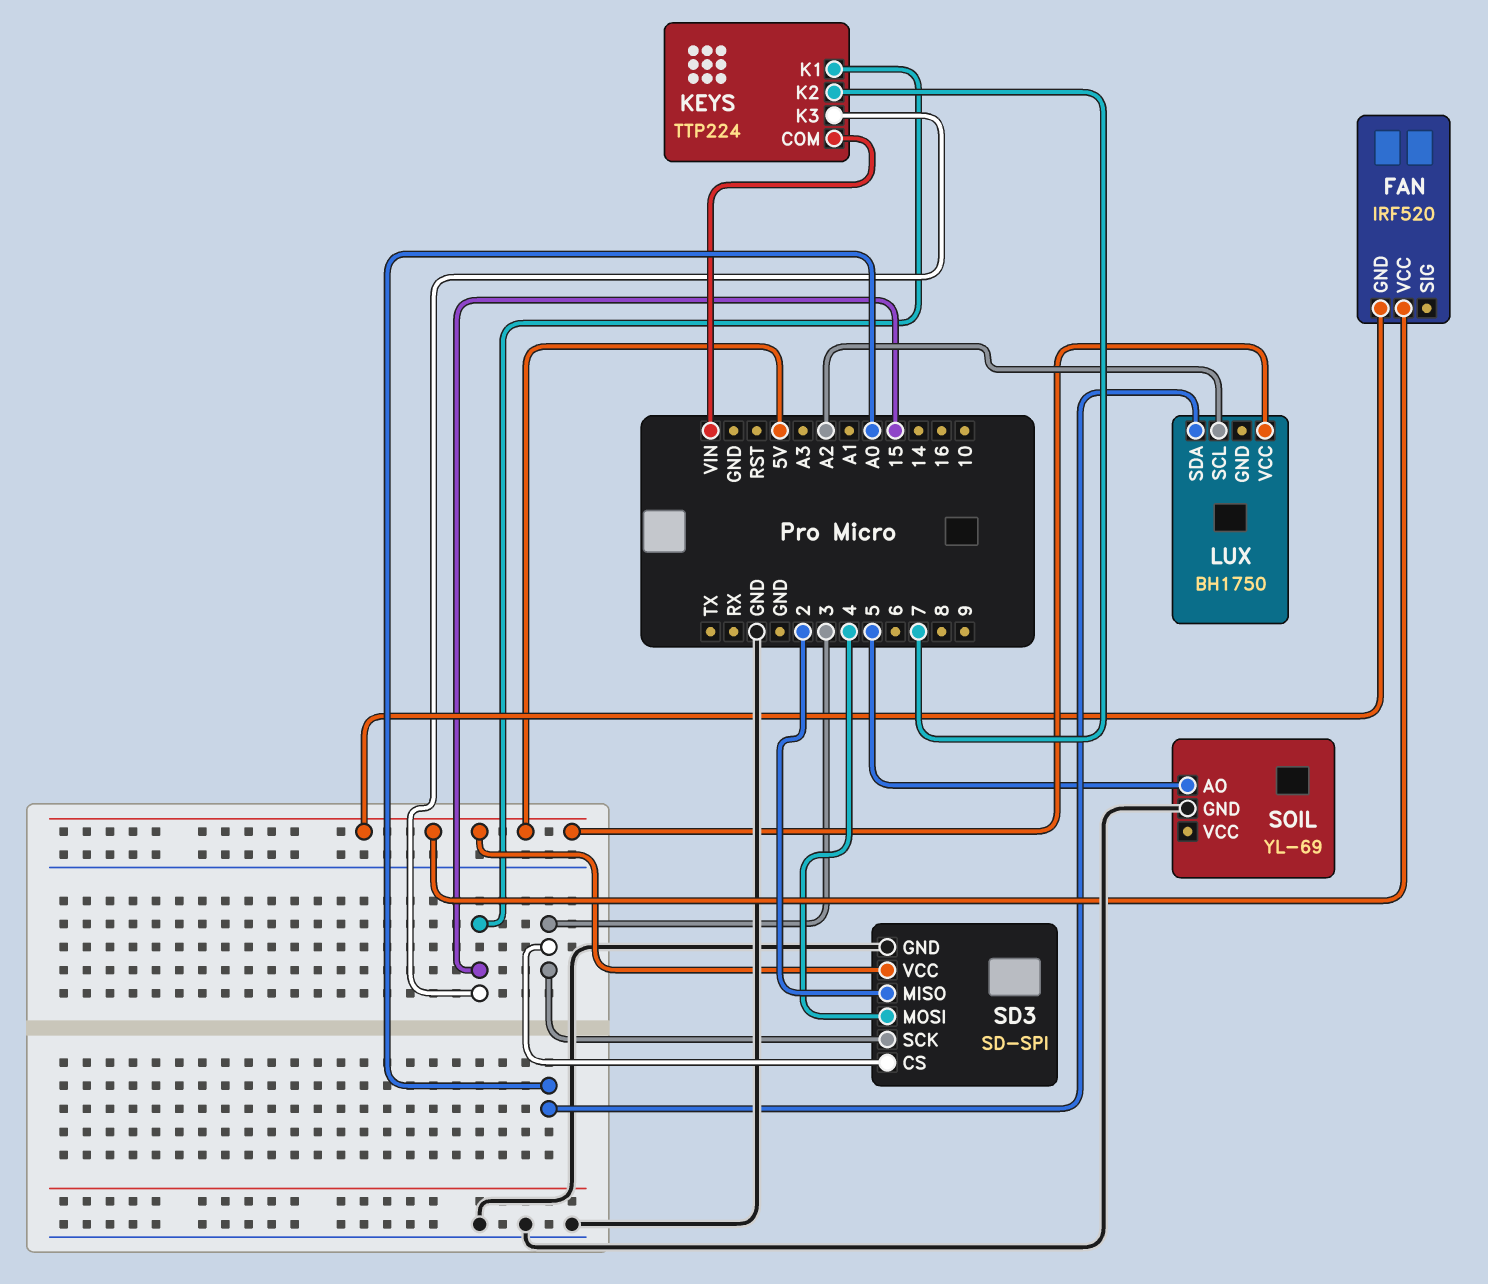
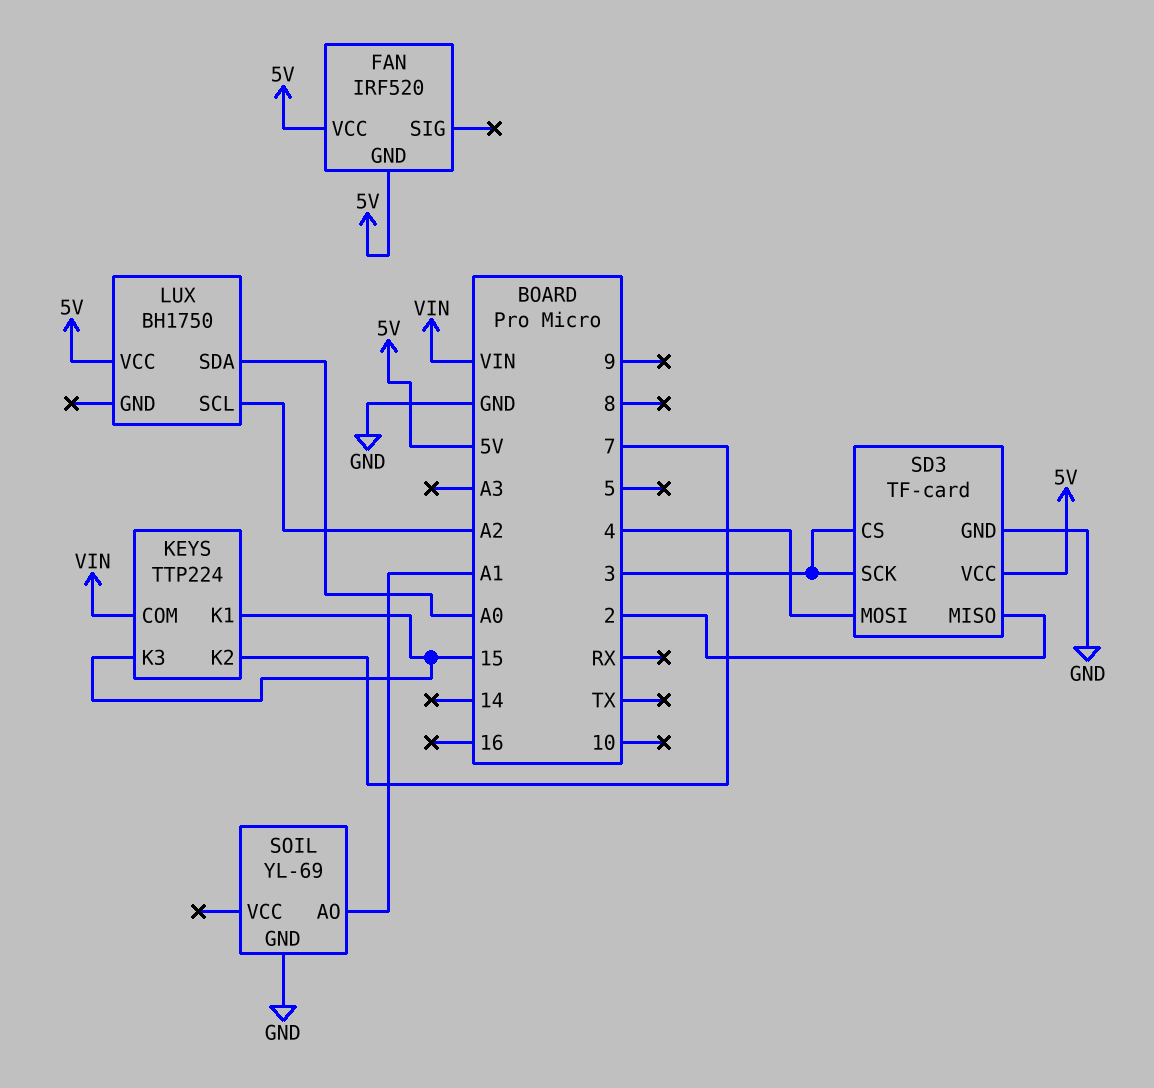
SD3: SD-SPI -> TF-card
SOIL pin AO: 5 -> A1

